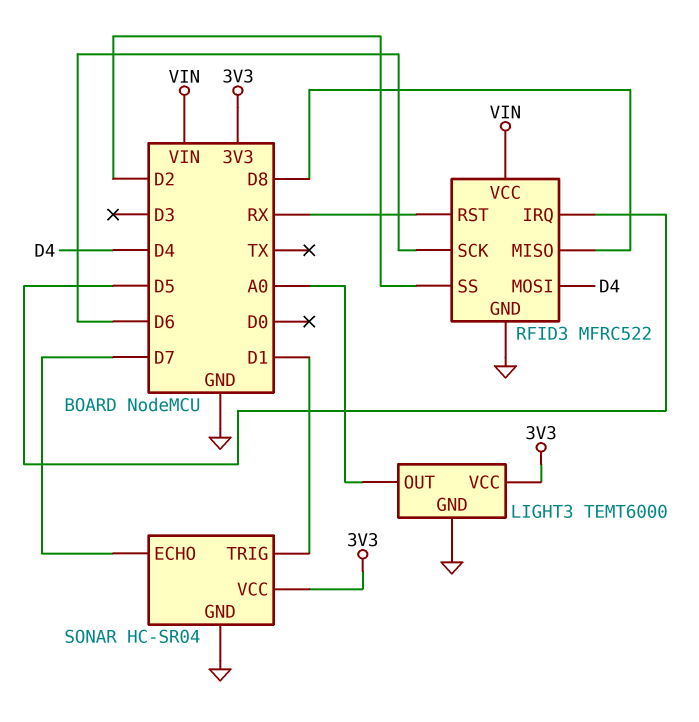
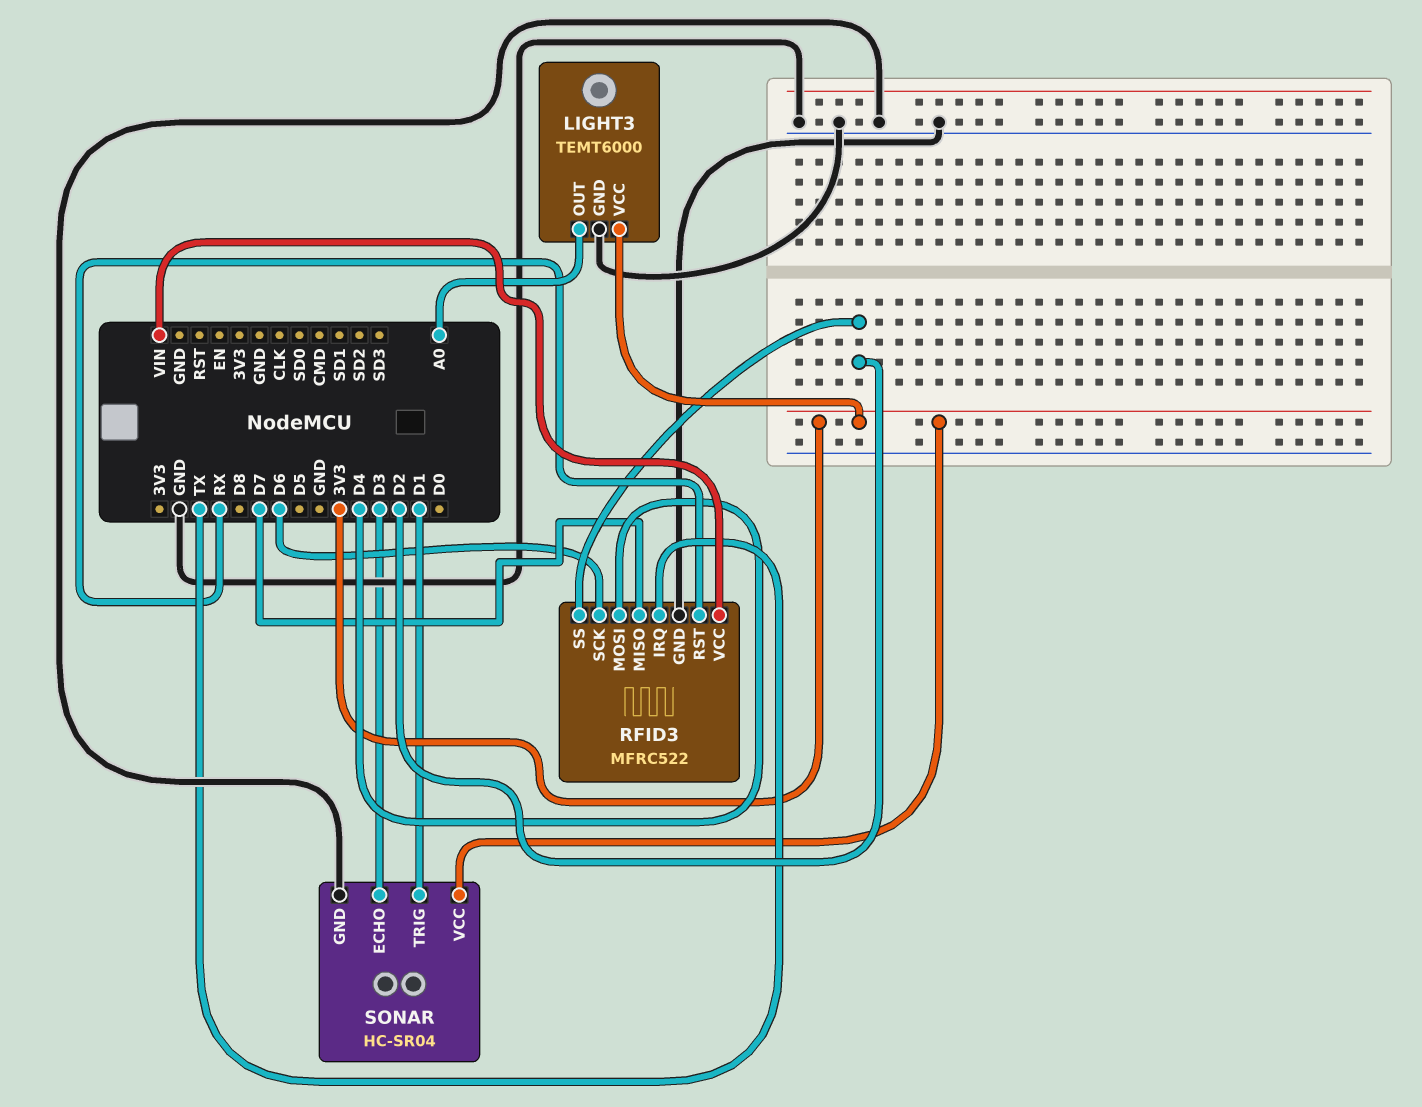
RFID3 pin IRQ: D5 -> TX
RFID3 pin MISO: D8 -> D7
SONAR pin ECHO: D7 -> D3

